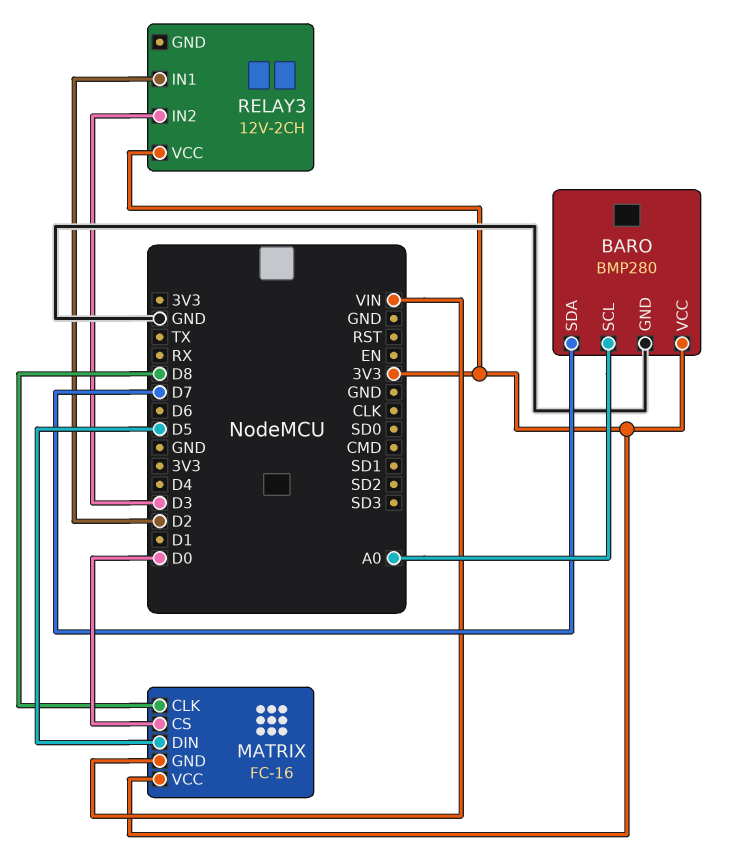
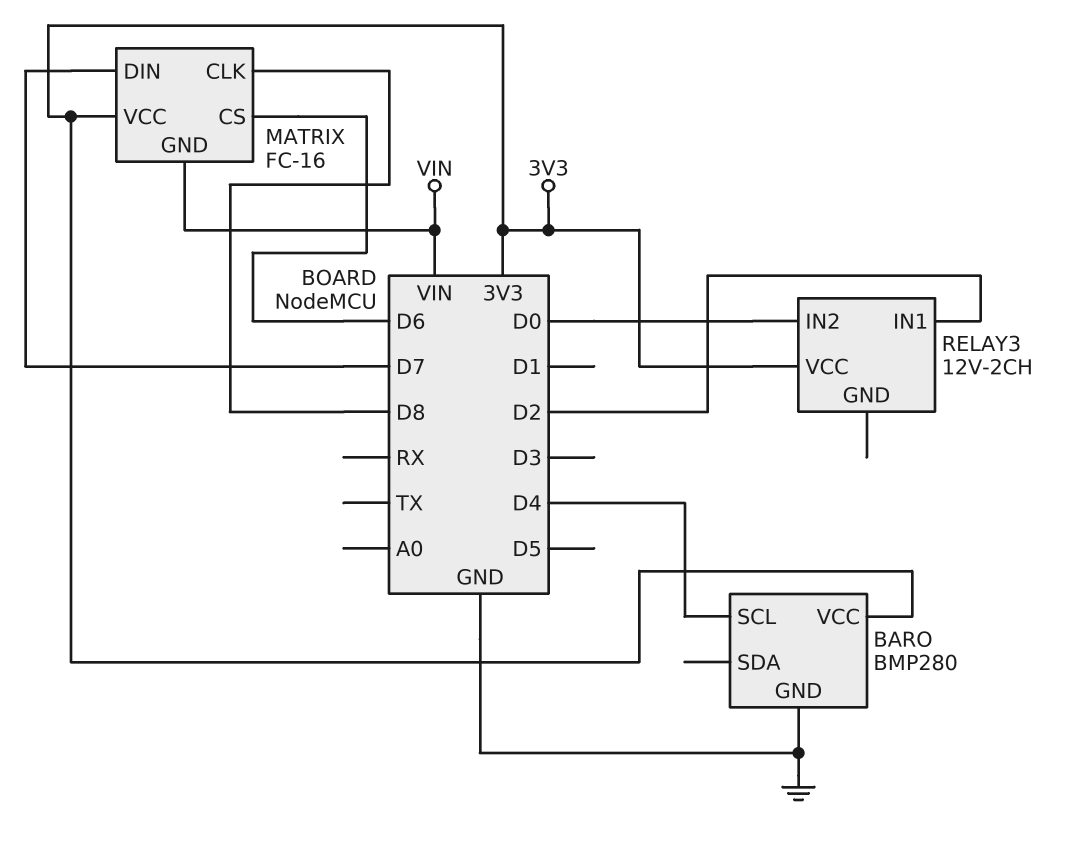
BARO pin SCL: A0 -> D4
BARO pin SDA: D7 -> none
MATRIX pin CS: D0 -> D6
MATRIX pin DIN: D5 -> D7
RELAY3 pin IN2: D3 -> D0

